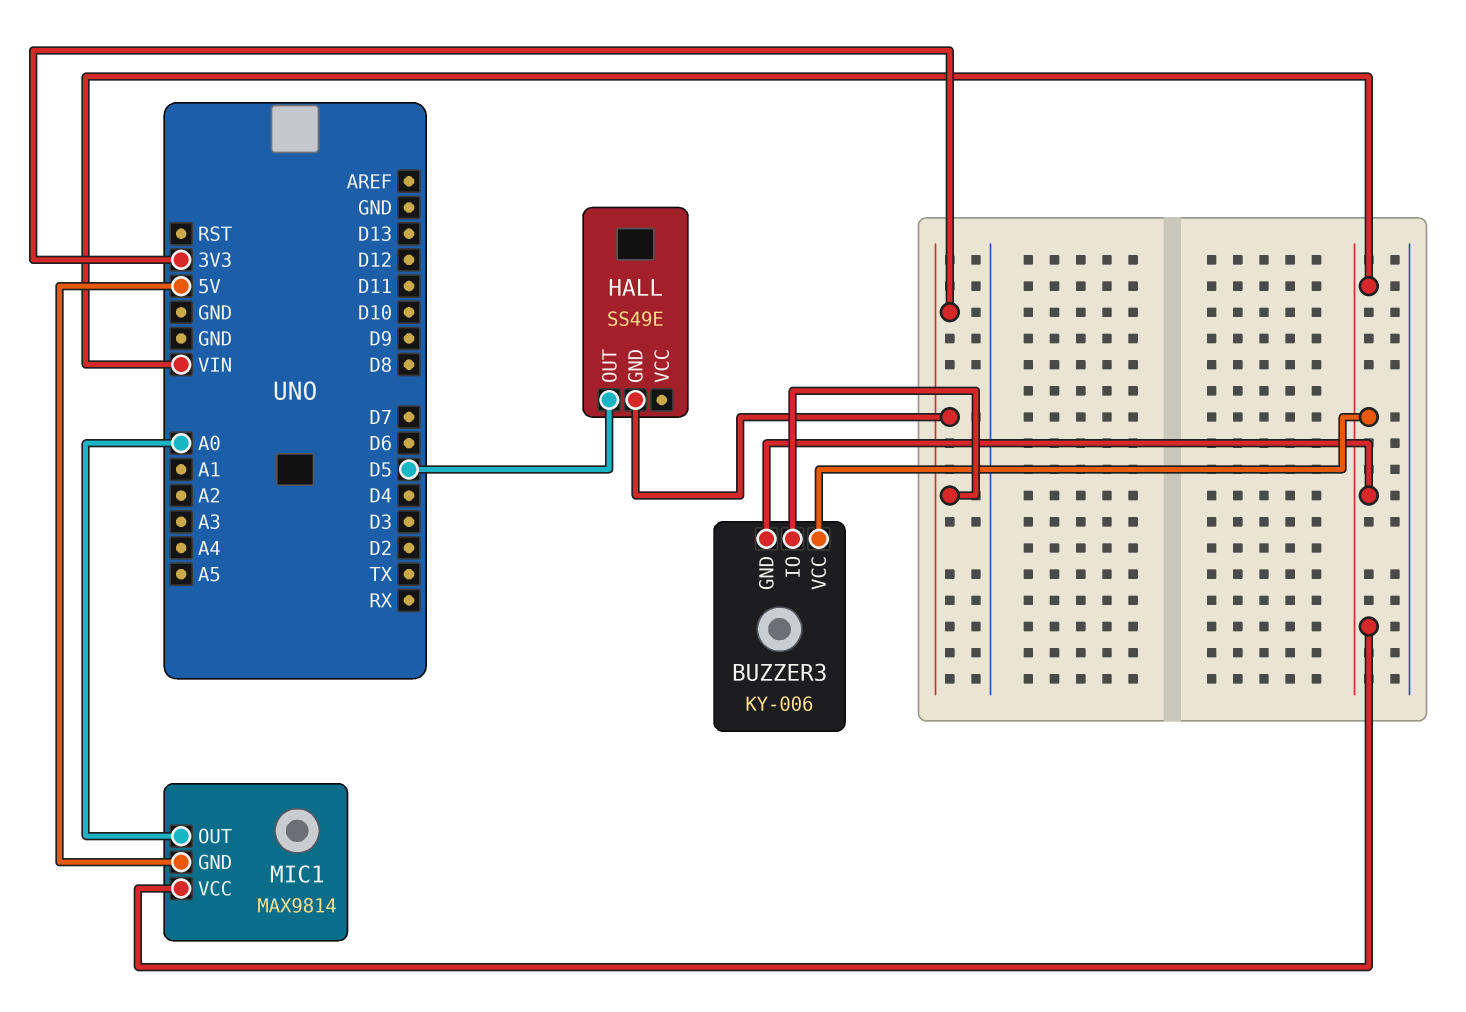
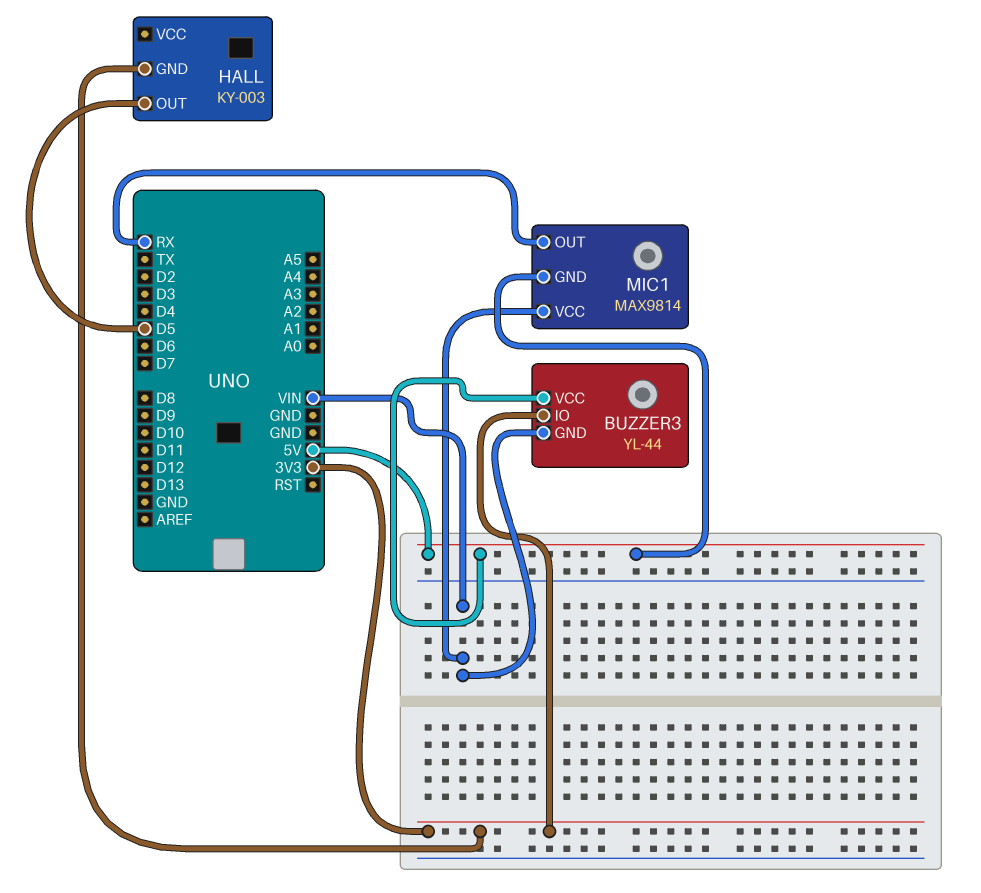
BUZZER3: KY-006 -> YL-44
BUZZER3 pin VCC: VIN -> 5V
HALL: SS49E -> KY-003
MIC1 pin OUT: A0 -> RX

